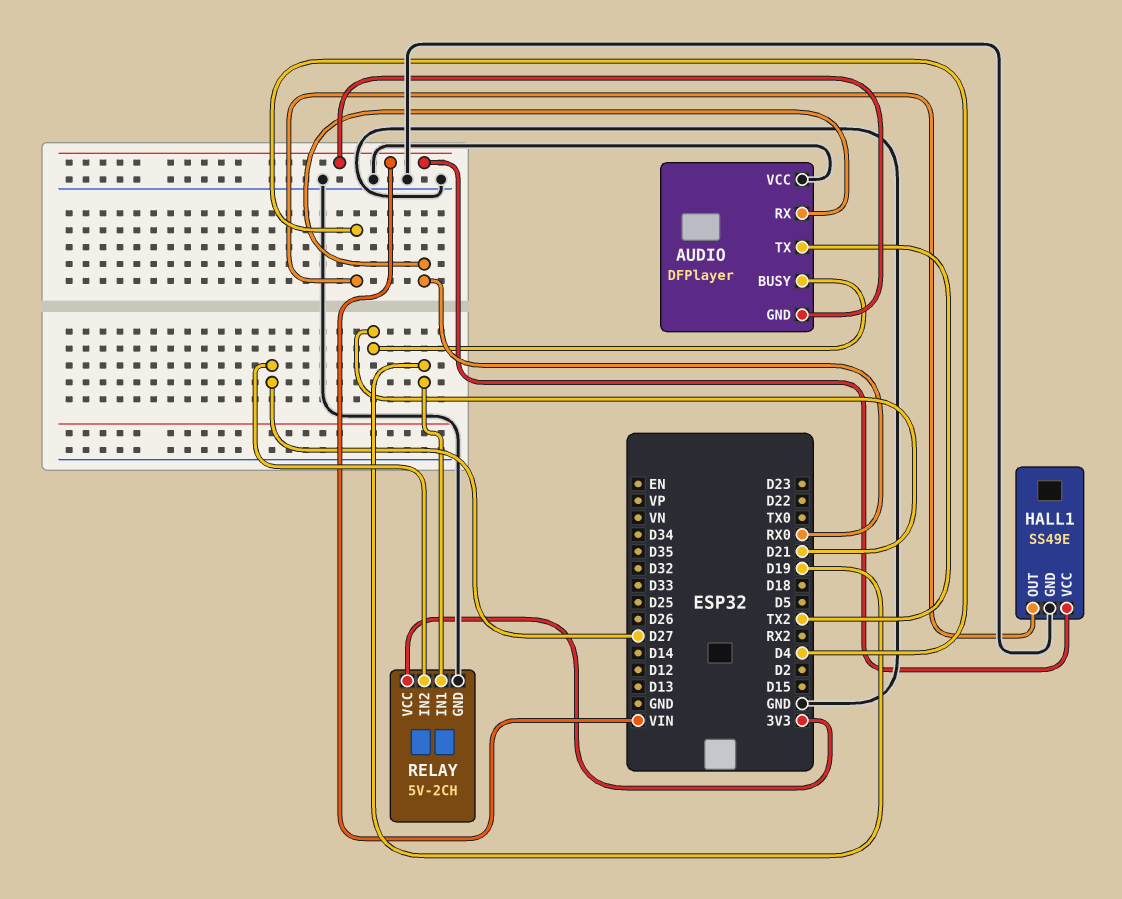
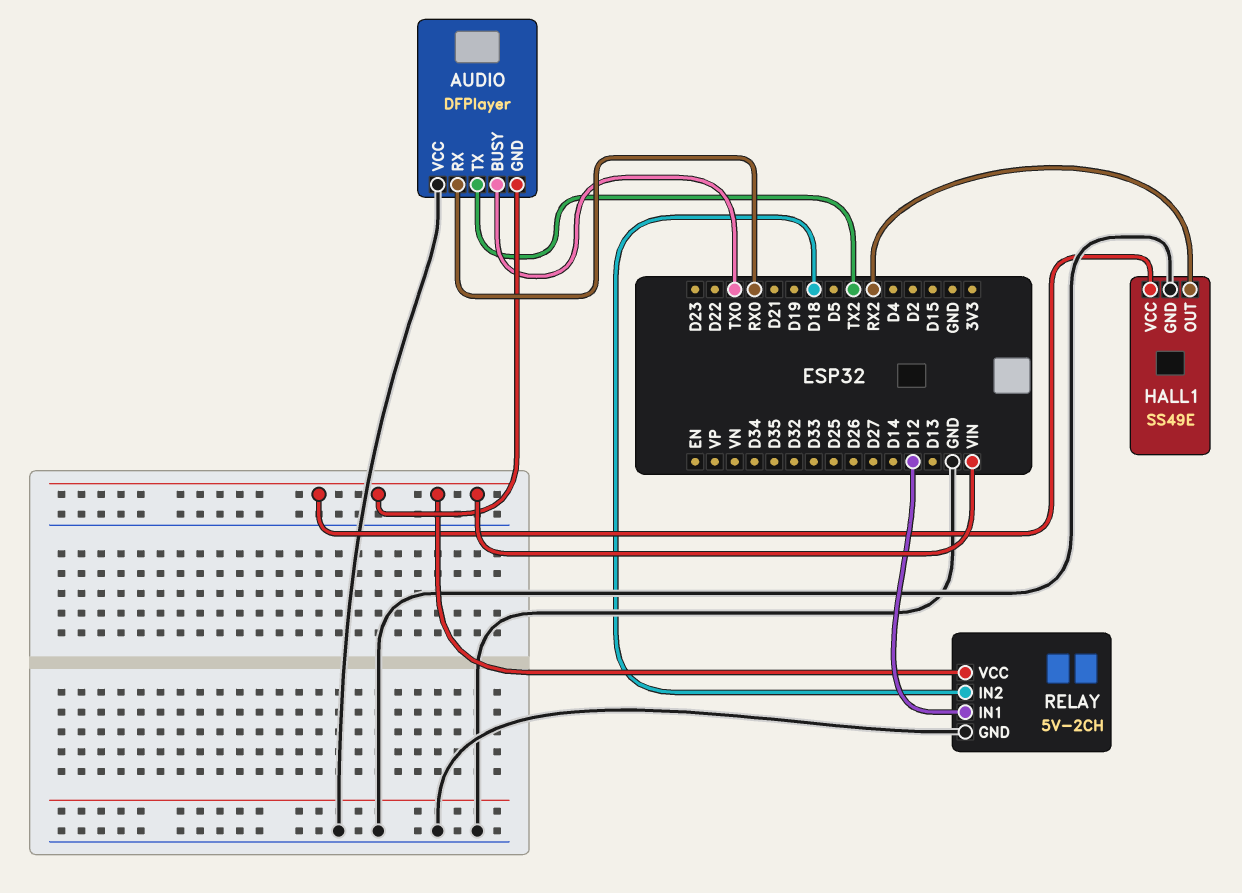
AUDIO pin BUSY: D21 -> TX0
HALL1 pin OUT: D4 -> RX2
RELAY pin IN1: D19 -> D12
RELAY pin IN2: D27 -> D18
RELAY pin VCC: 3V3 -> VIN

